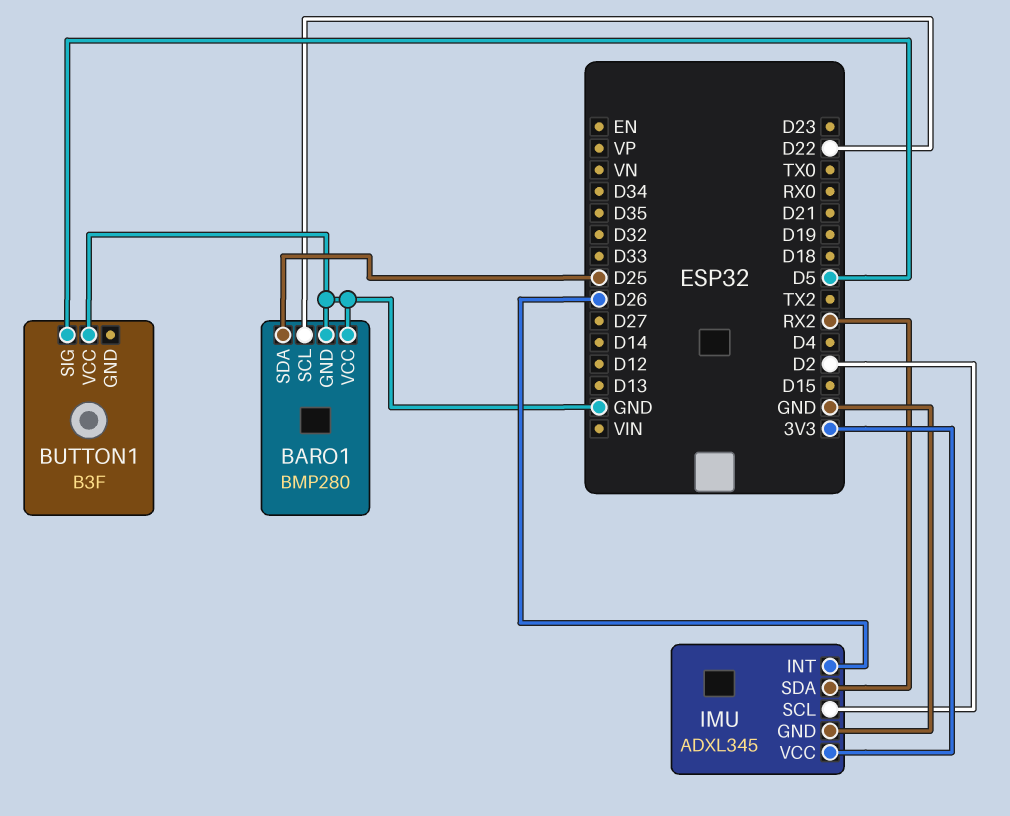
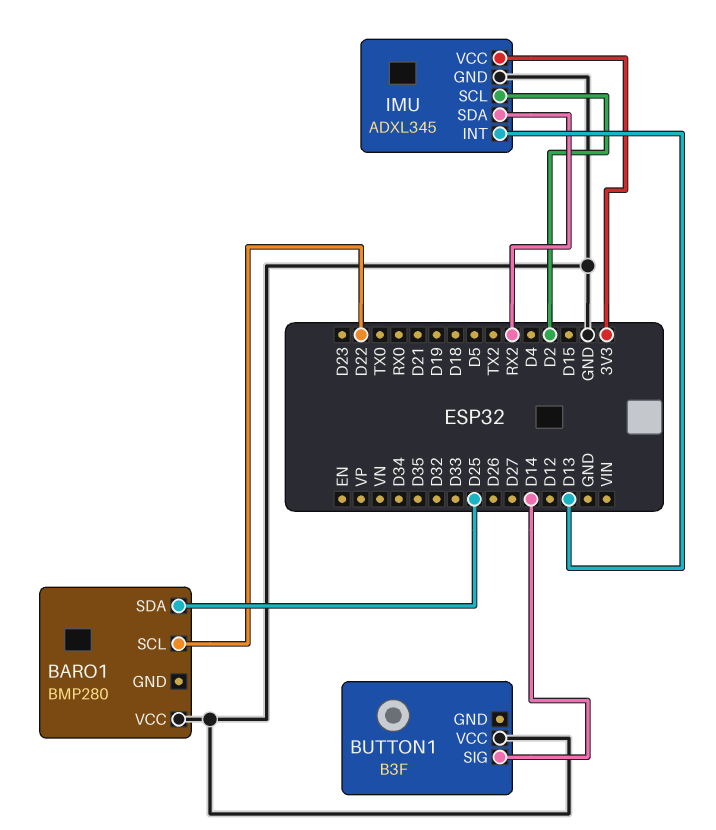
BARO1 pin GND: GND -> none
BUTTON1 pin SIG: D5 -> D14
IMU pin INT: D26 -> D13

